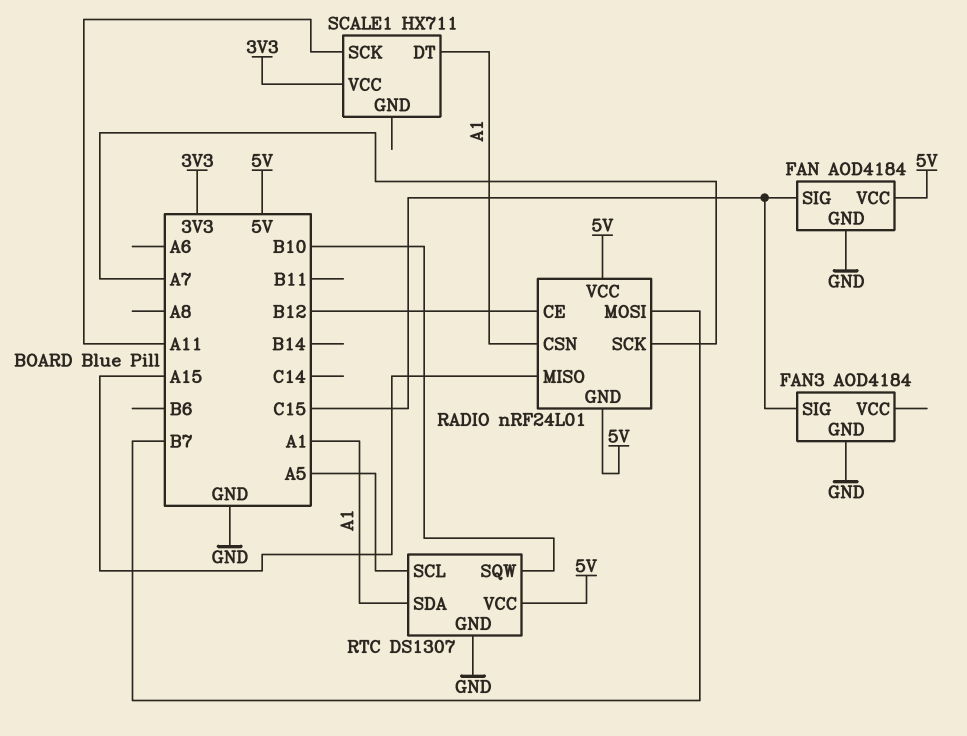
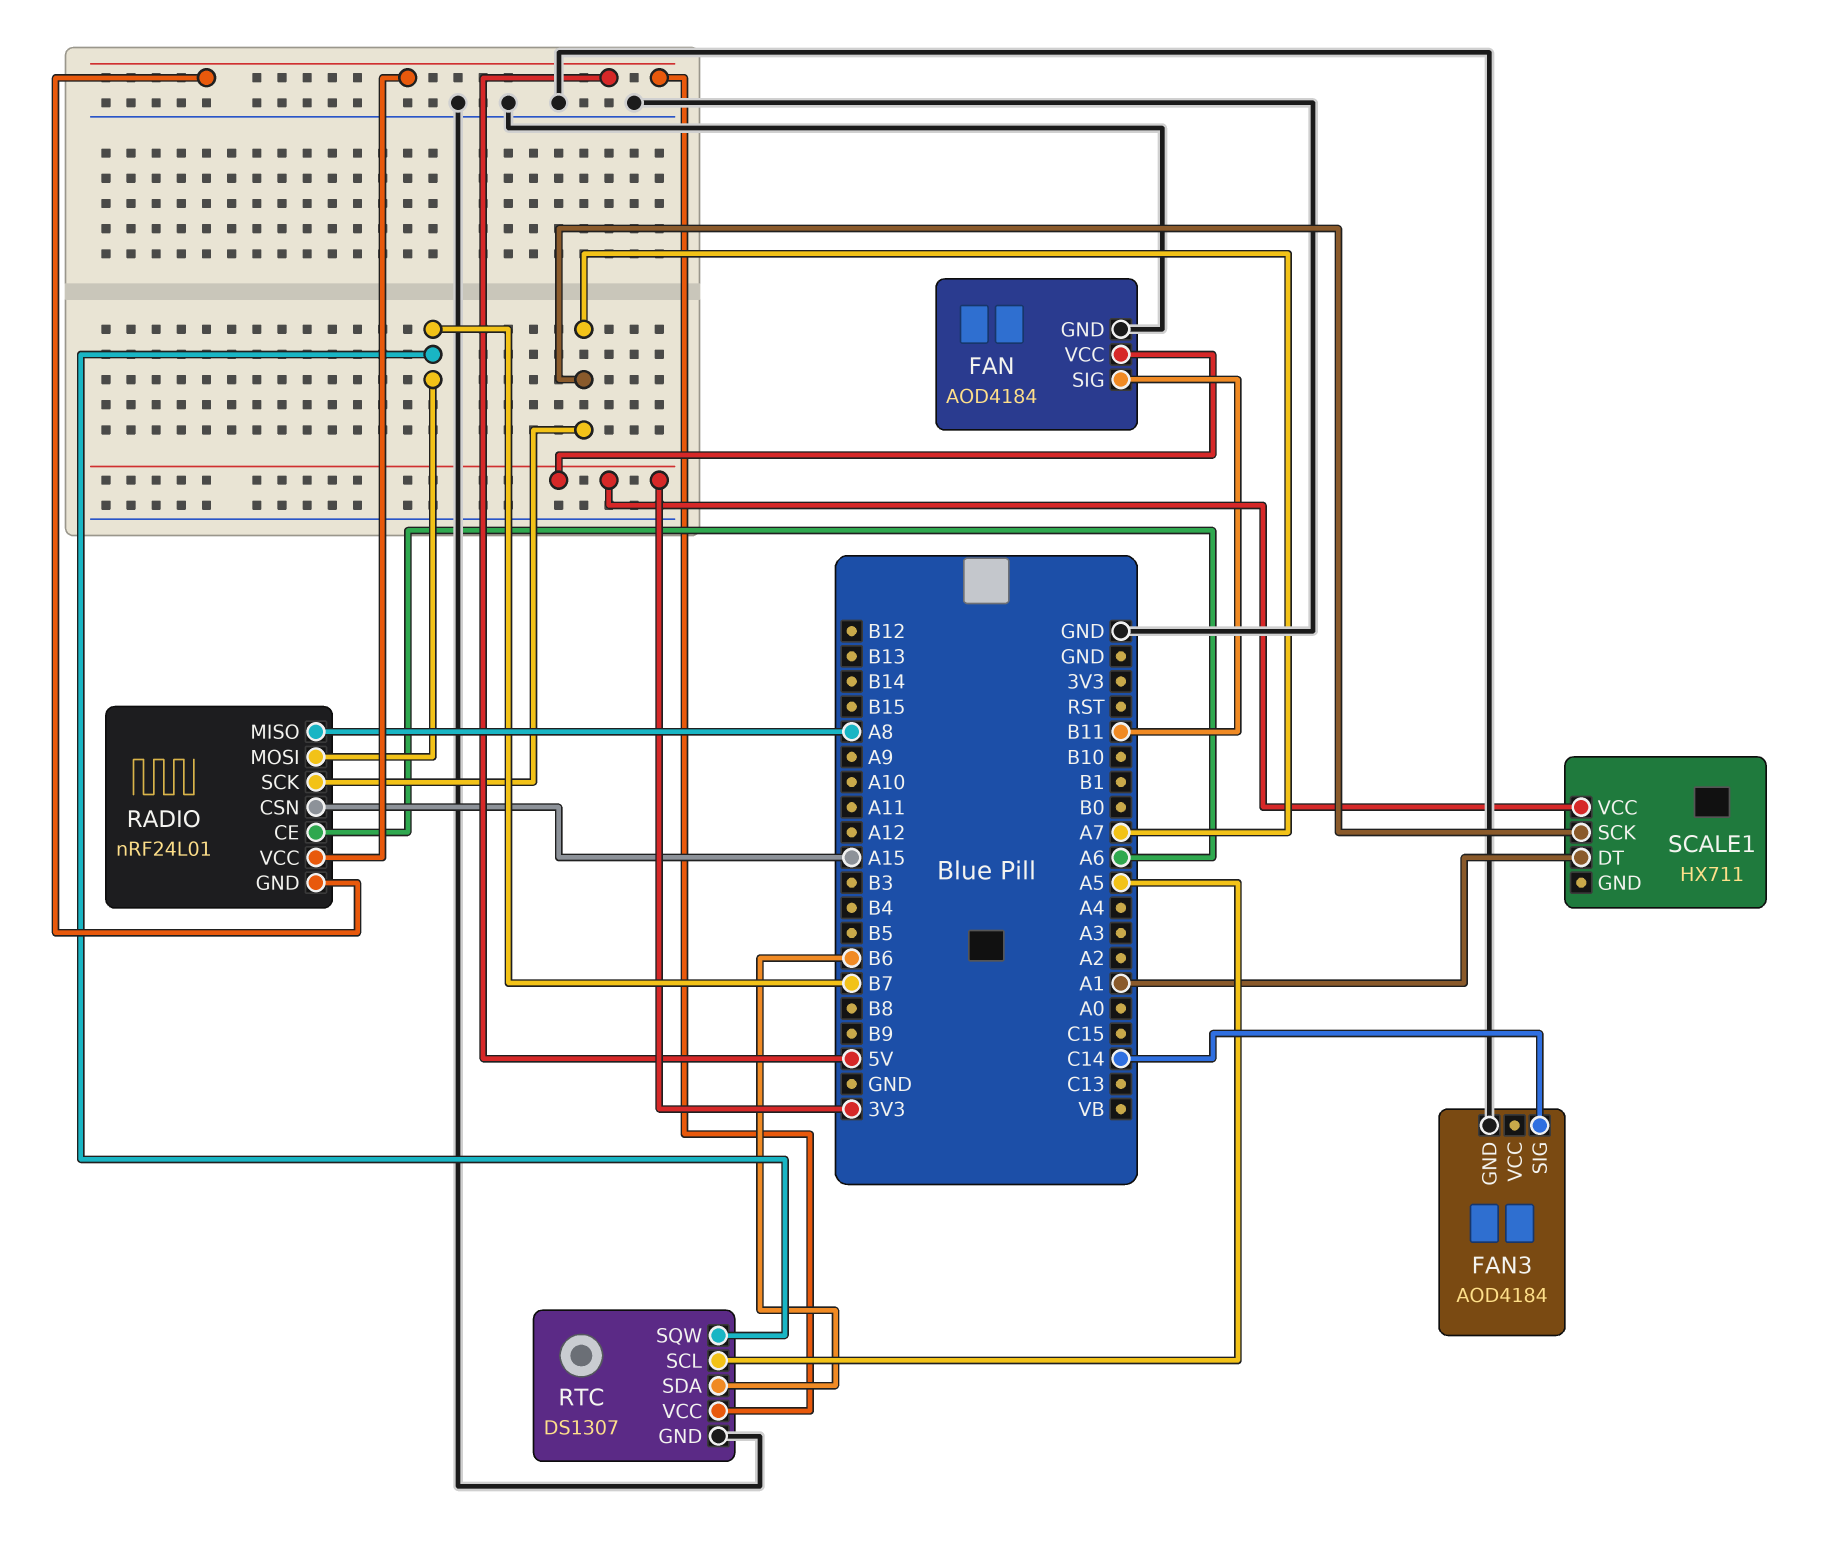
FAN pin SIG: C15 -> B11
FAN pin VCC: 5V -> 3V3
FAN3 pin SIG: C15 -> C14
RADIO pin CE: B12 -> A6
RADIO pin CSN: A1 -> A15
RADIO pin MISO: A15 -> A8
RTC pin SDA: A1 -> B6
RTC pin SQW: B10 -> B7
SCALE1 pin SCK: A11 -> A7

